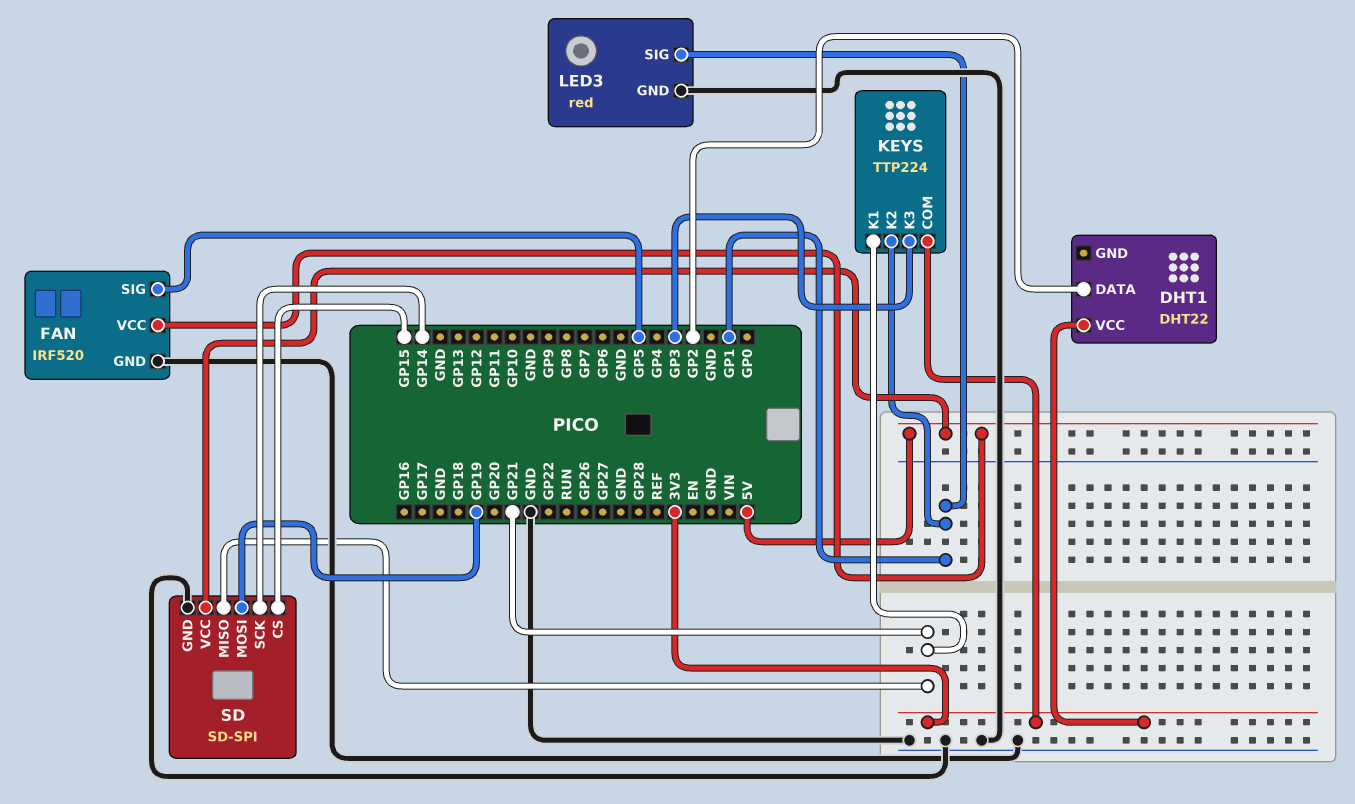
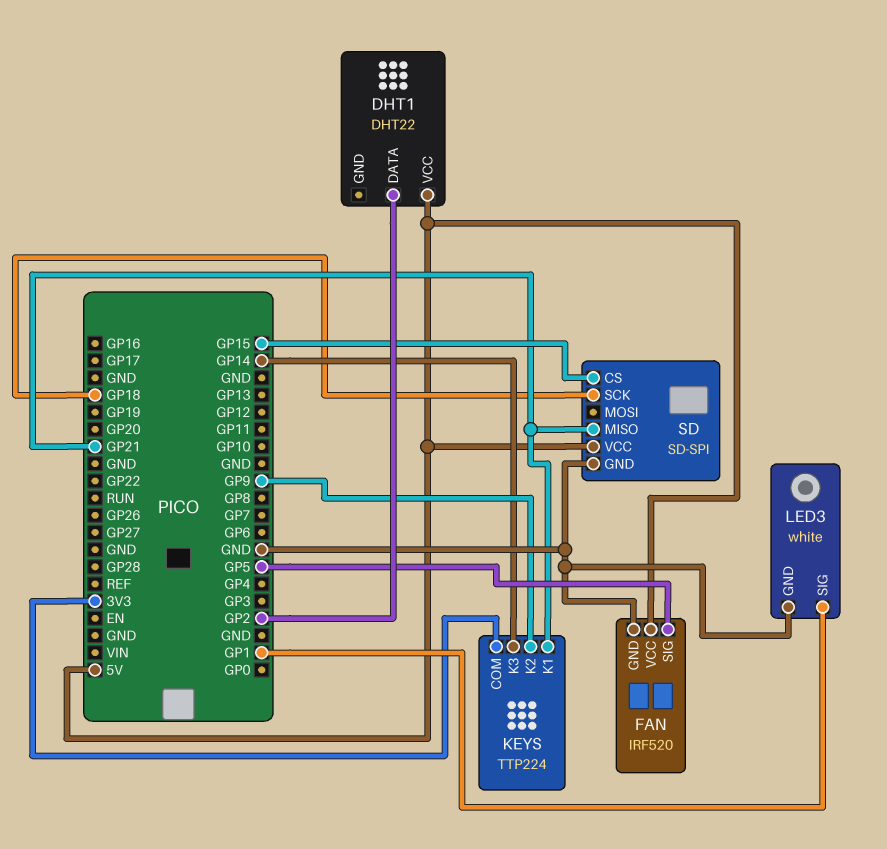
DHT1 pin VCC: 3V3 -> 5V
KEYS pin K2: GP1 -> GP9
KEYS pin K3: GP3 -> GP14
LED3: red -> white
SD pin MOSI: GP19 -> none
SD pin SCK: GP14 -> GP18

